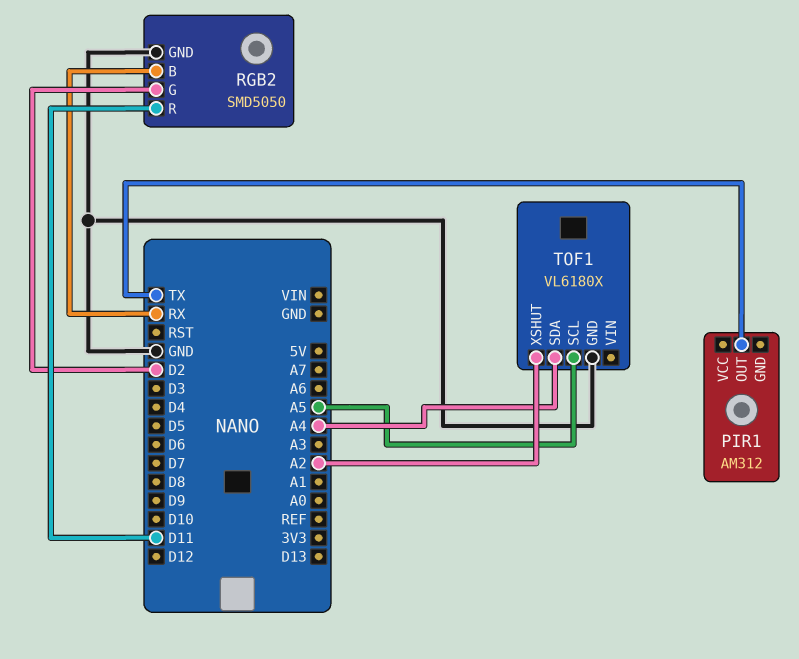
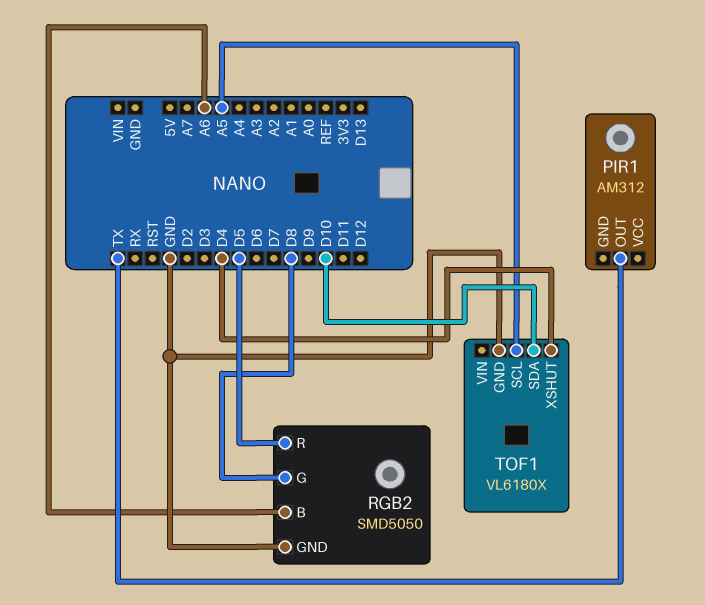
RGB2 pin B: RX -> A6
RGB2 pin G: D2 -> D8
RGB2 pin R: D11 -> D5
TOF1 pin SDA: A4 -> D10
TOF1 pin XSHUT: A2 -> D4

